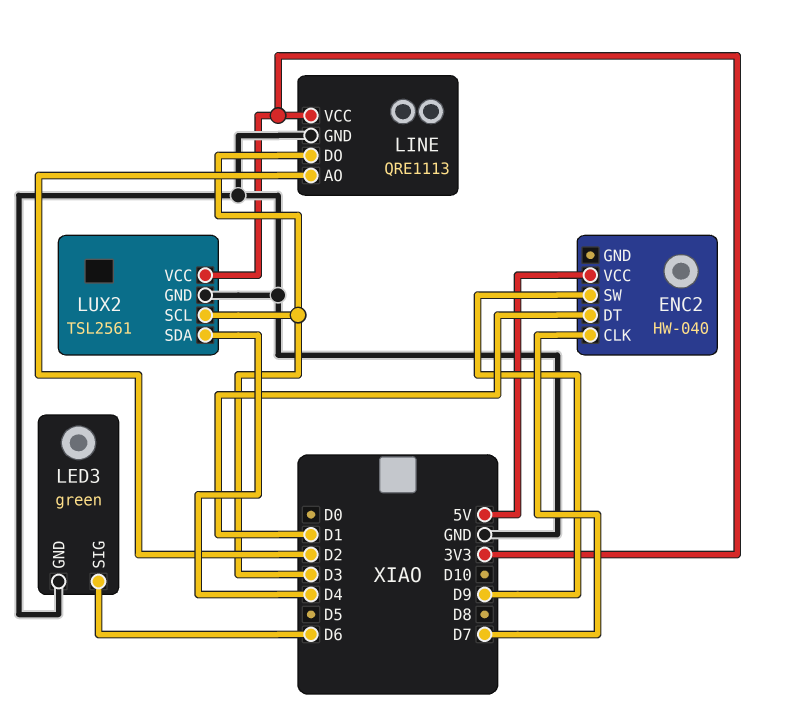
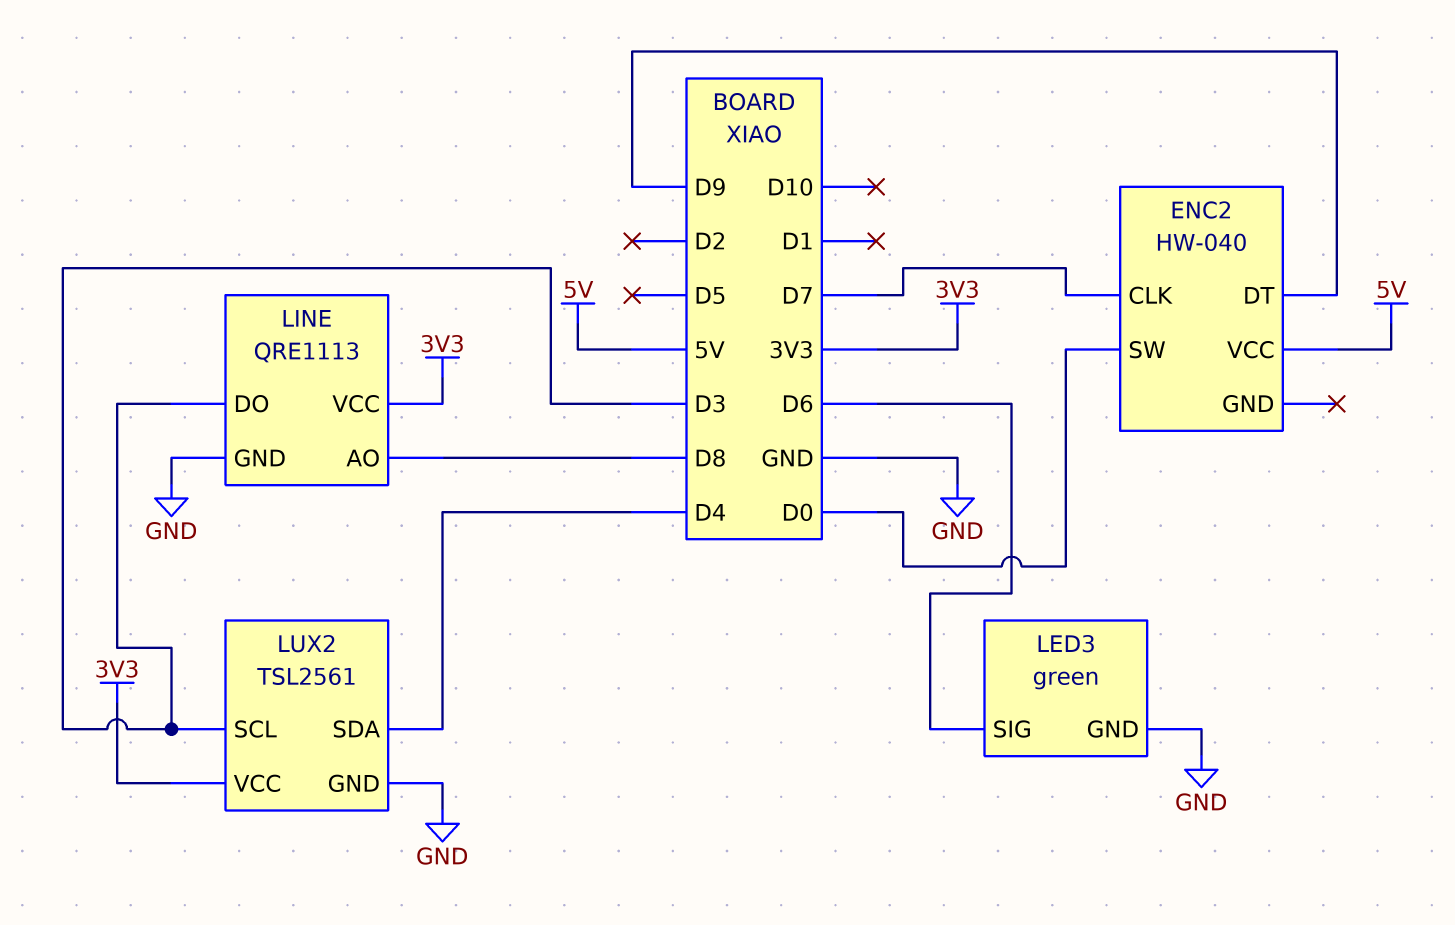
ENC2 pin DT: D1 -> D9
ENC2 pin SW: D9 -> D0
LINE pin AO: D2 -> D8

